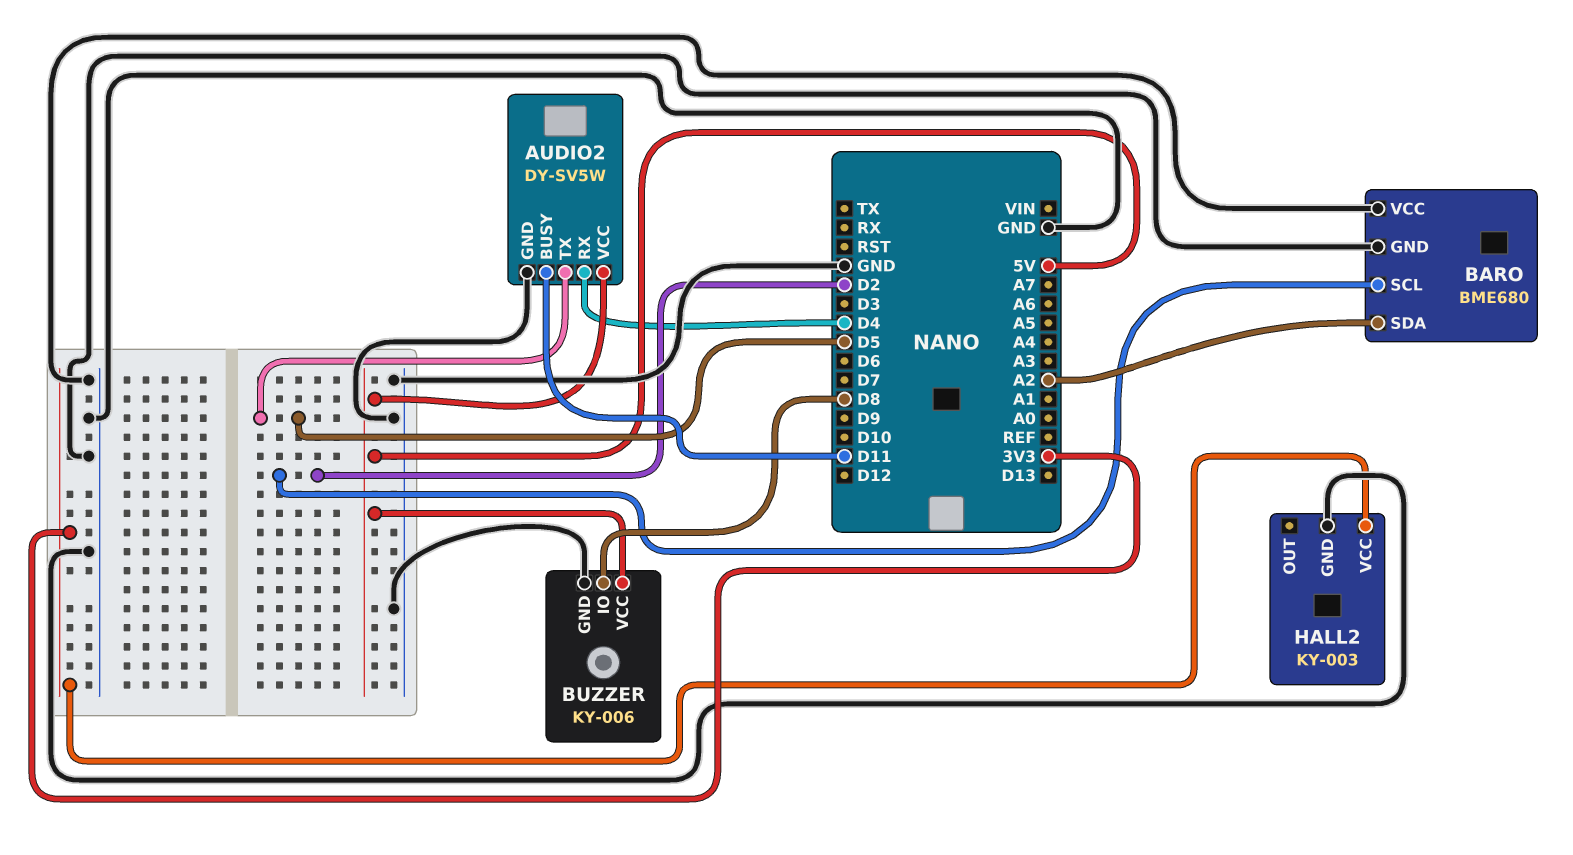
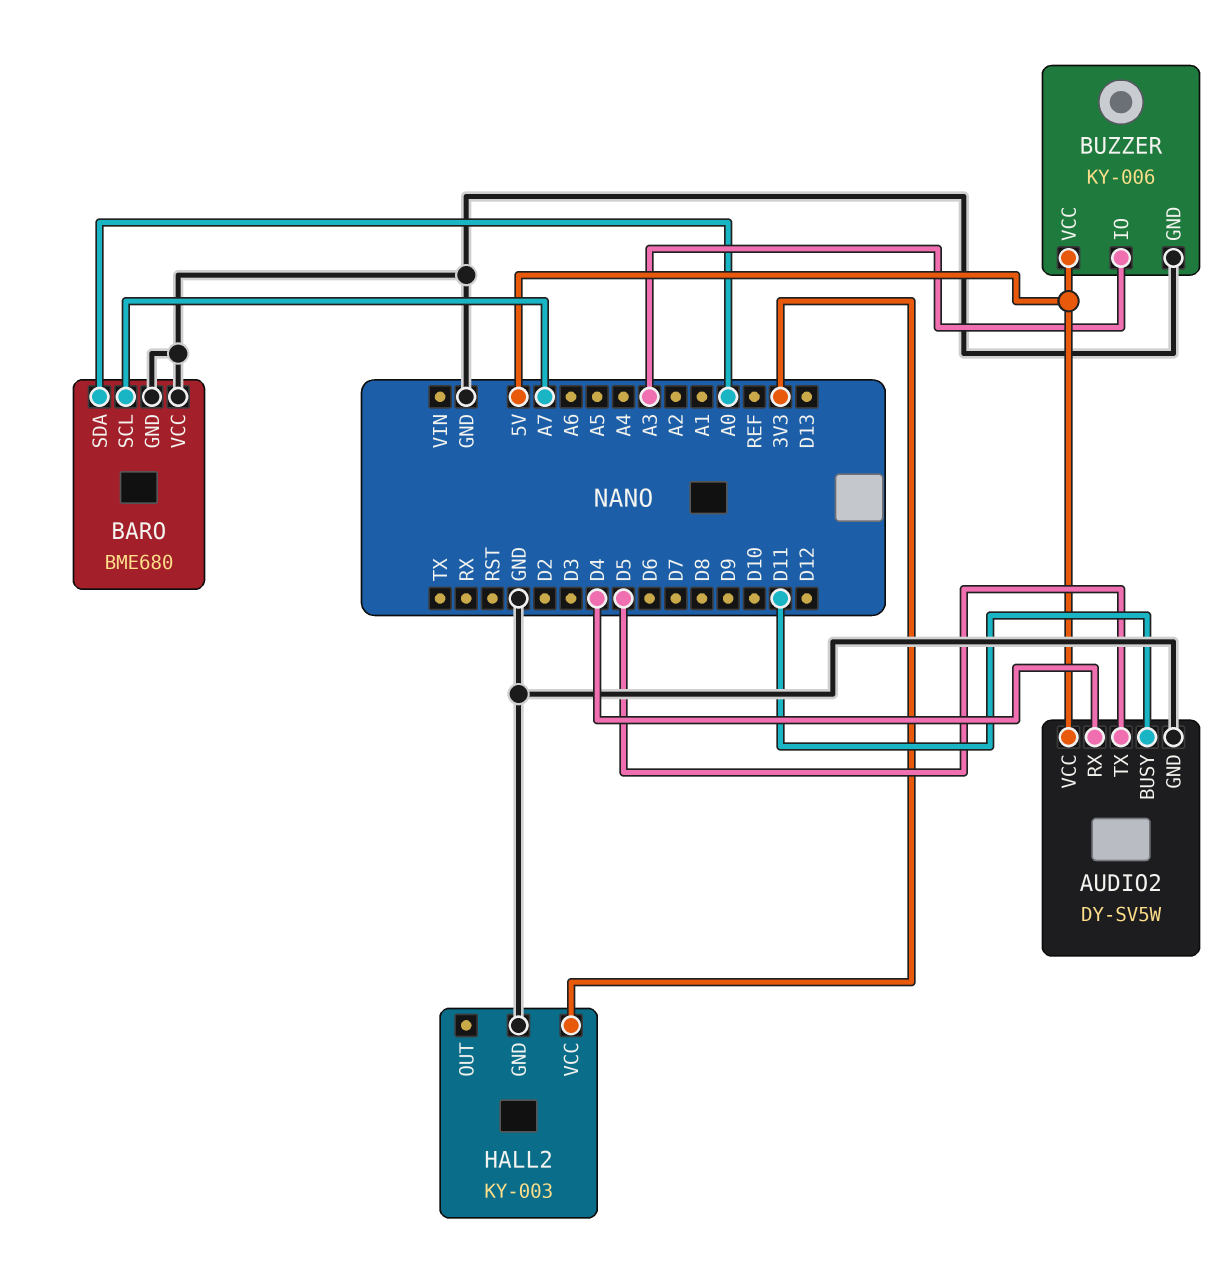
BARO pin SCL: D2 -> A7
BARO pin SDA: A2 -> A0
BUZZER pin IO: D8 -> A3

